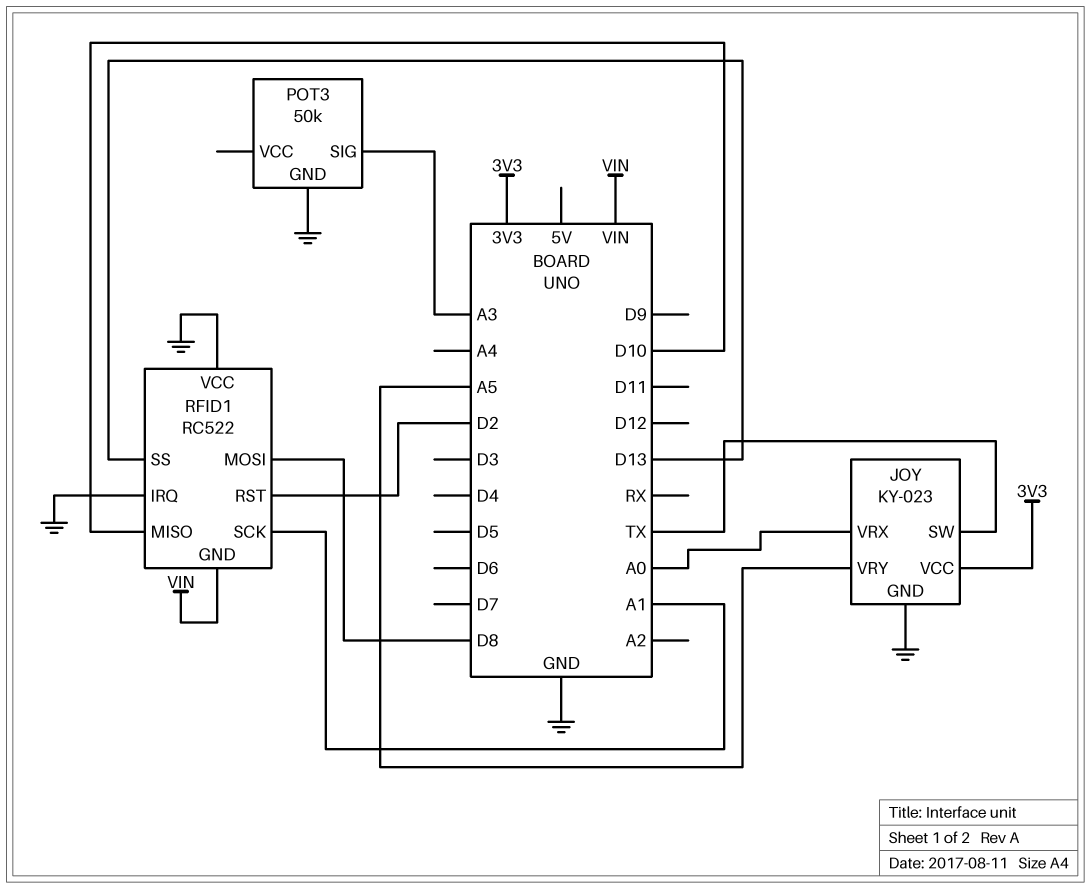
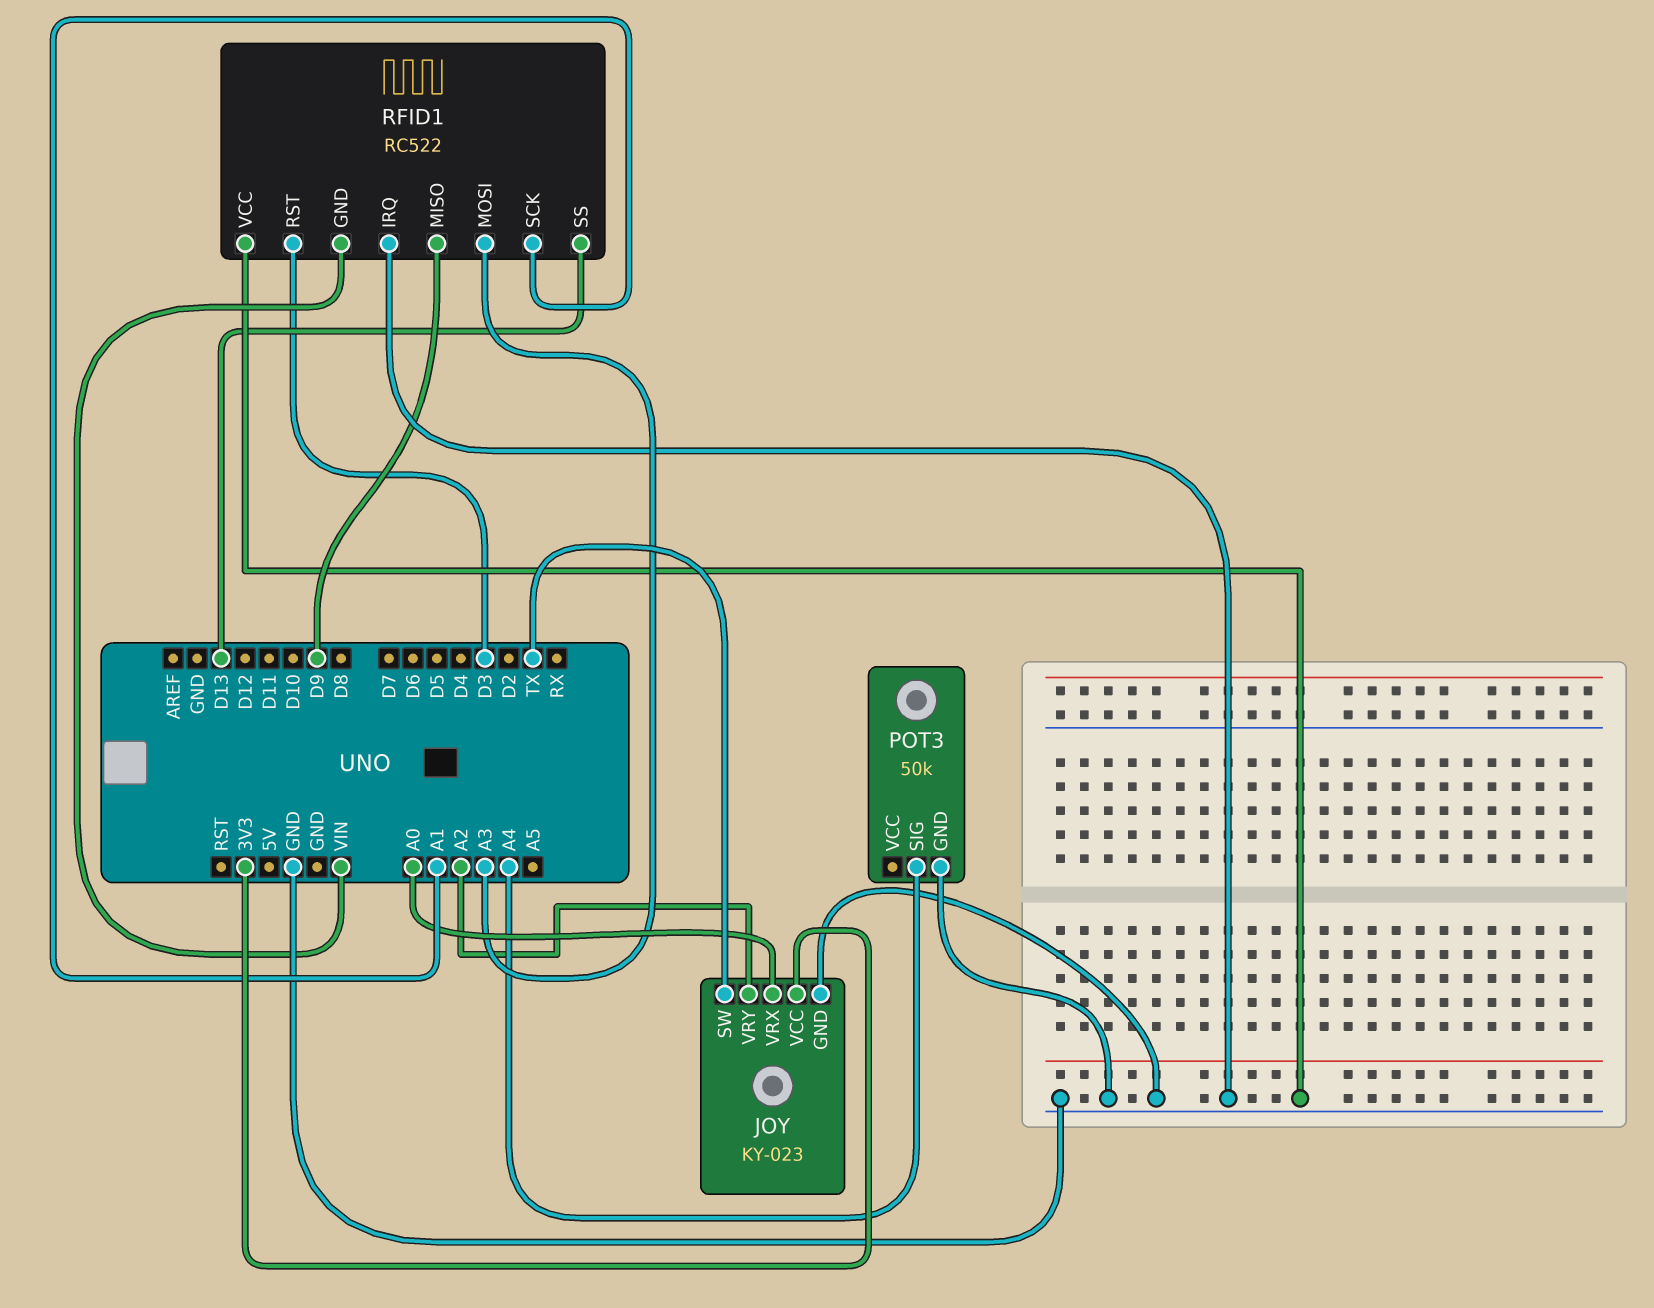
JOY pin VRY: A5 -> A2
POT3 pin SIG: A3 -> A4
RFID1 pin MISO: D10 -> D9
RFID1 pin MOSI: D8 -> A3
RFID1 pin RST: D2 -> D3

